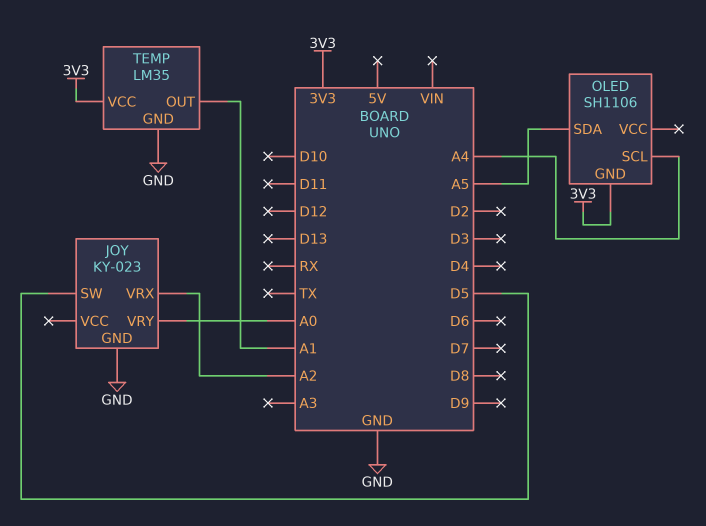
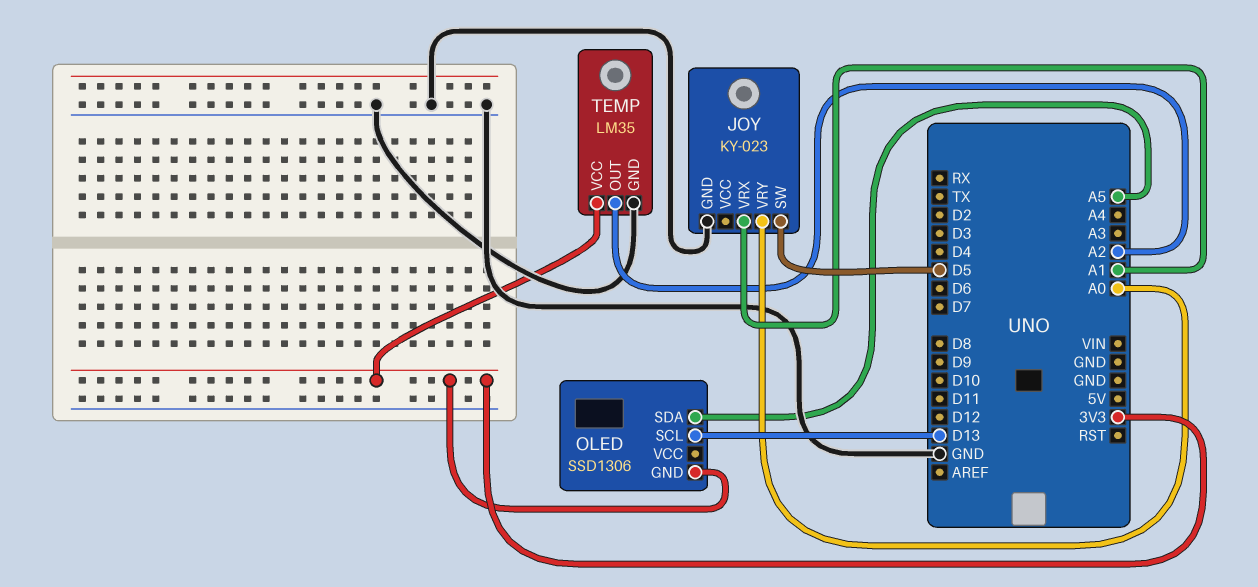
JOY pin VRX: A2 -> A1
OLED: SH1106 -> SSD1306
OLED pin SCL: A4 -> D13
TEMP pin OUT: A1 -> A2

